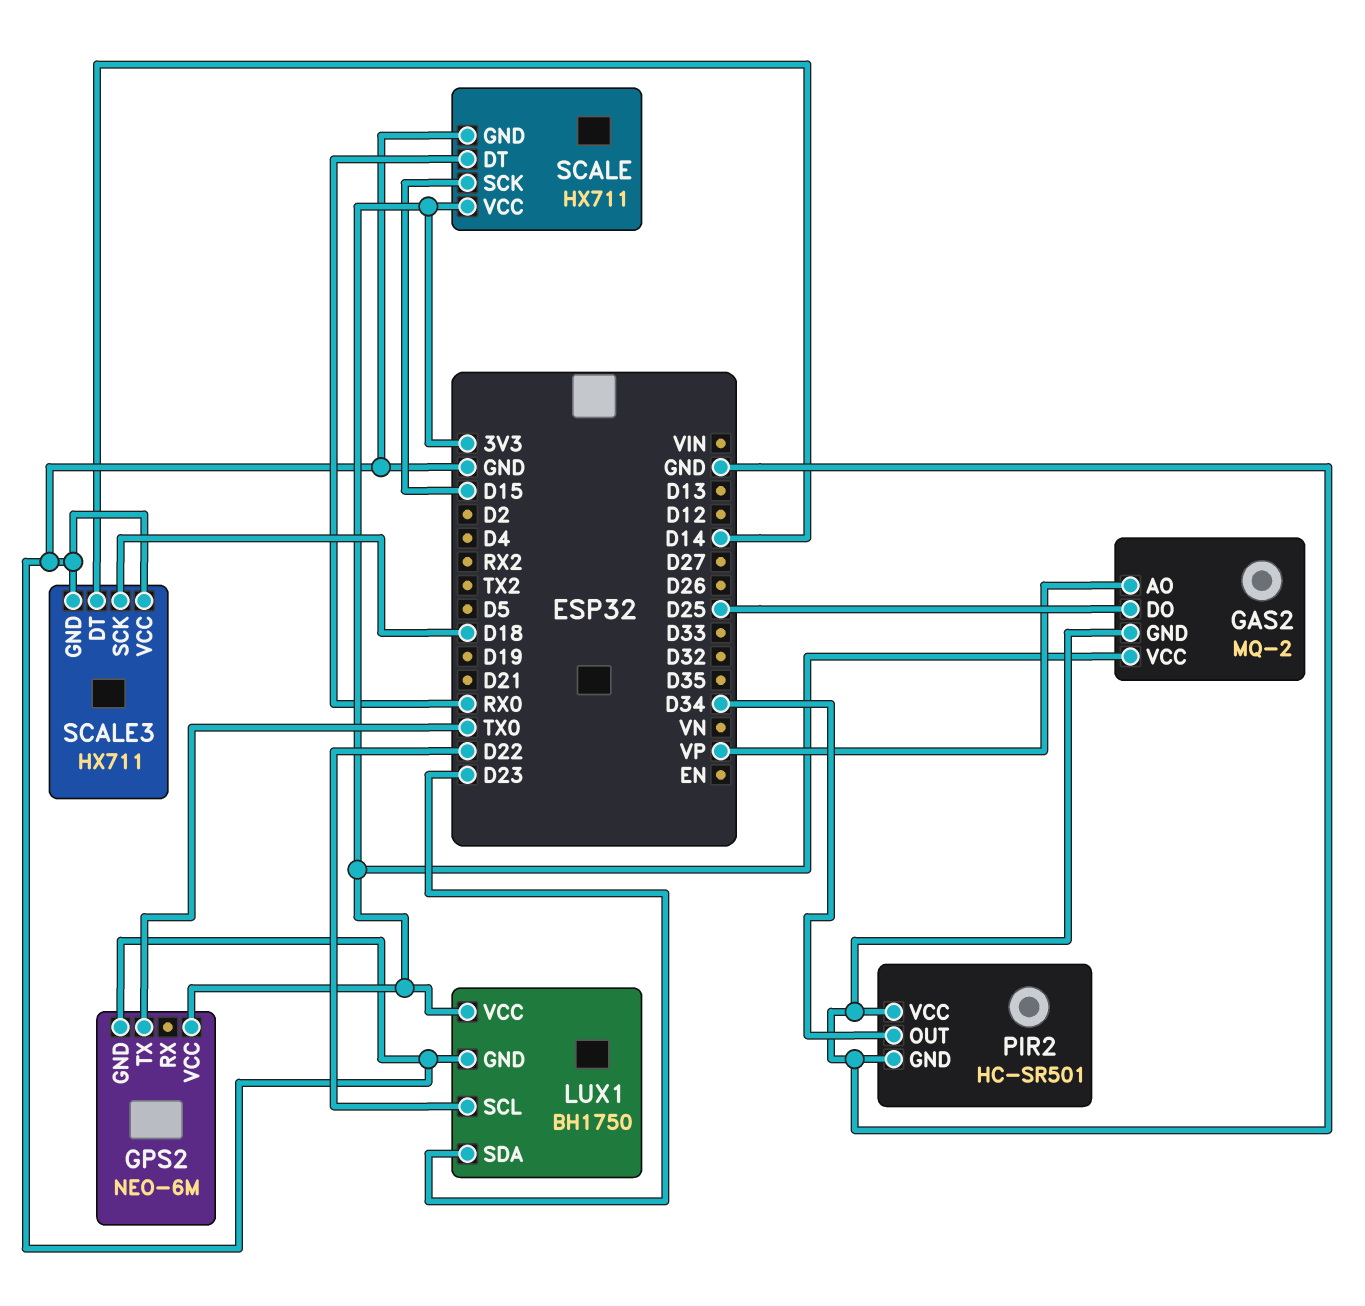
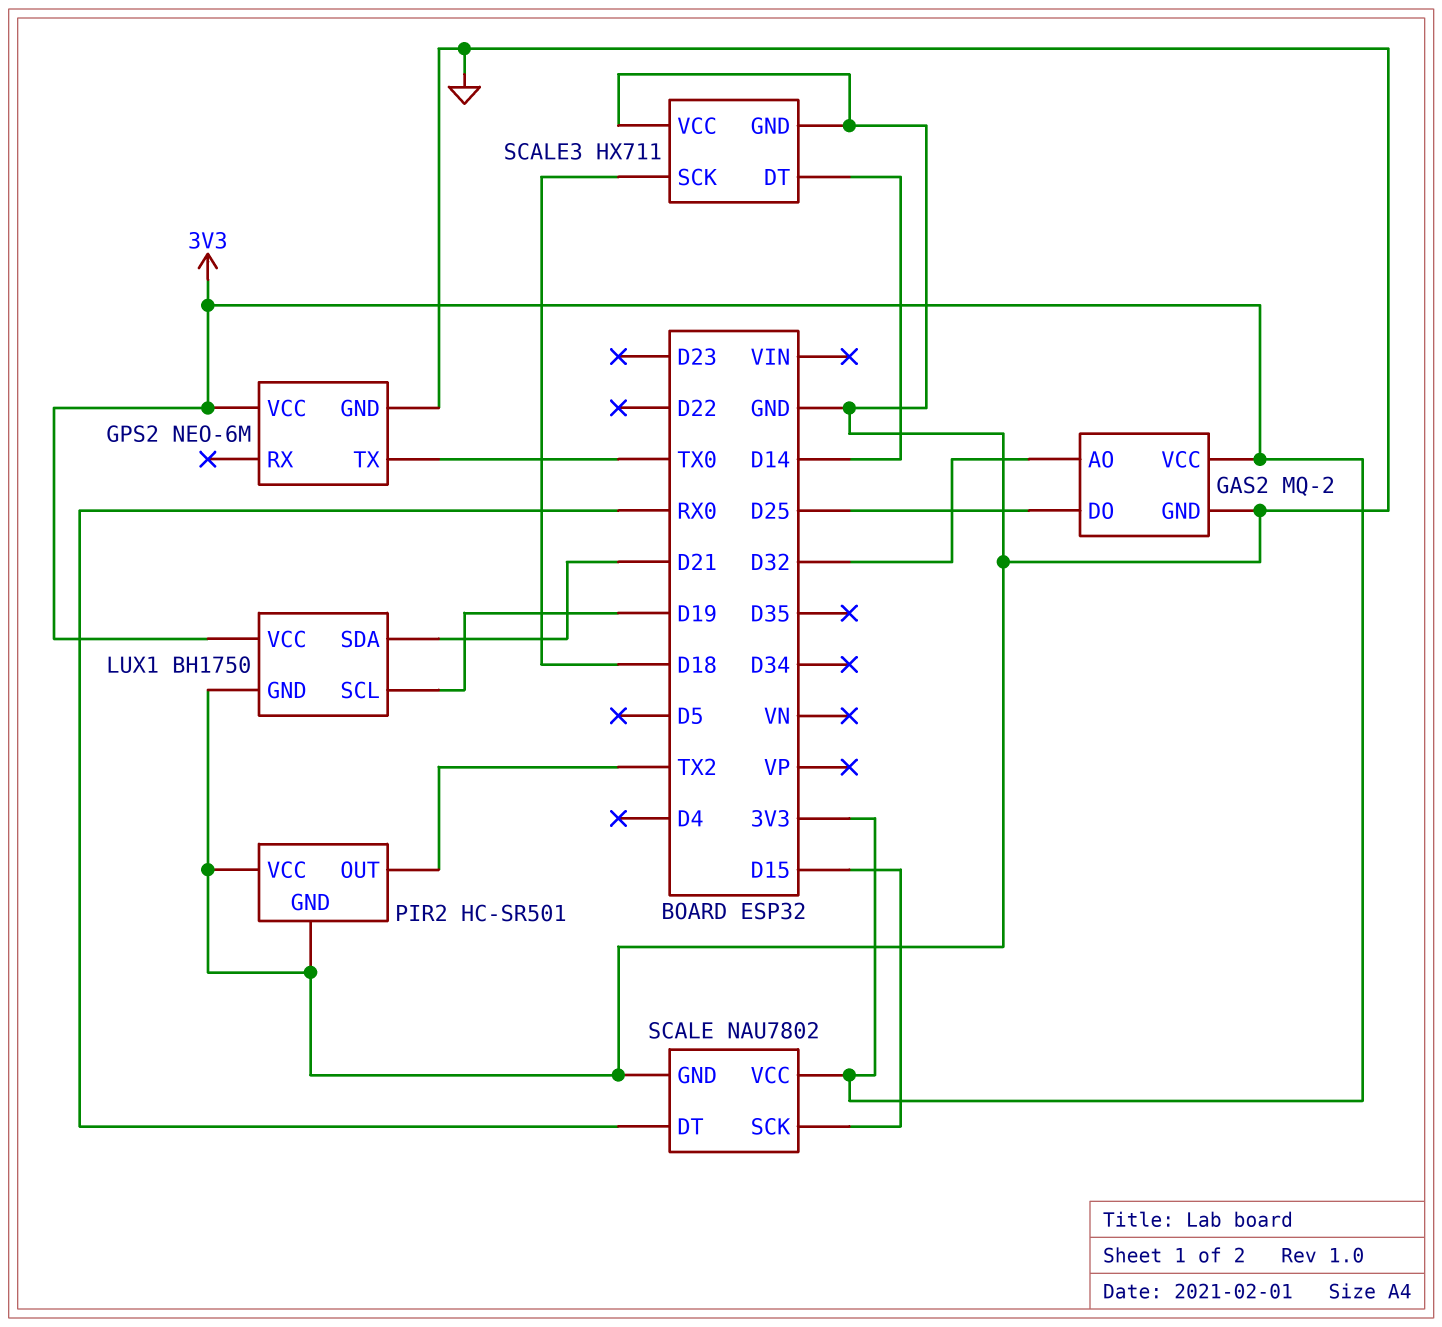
GAS2 pin AO: VP -> D32
LUX1 pin SCL: D22 -> D19
LUX1 pin SDA: D23 -> D21
PIR2 pin OUT: D34 -> TX2
SCALE: HX711 -> NAU7802

